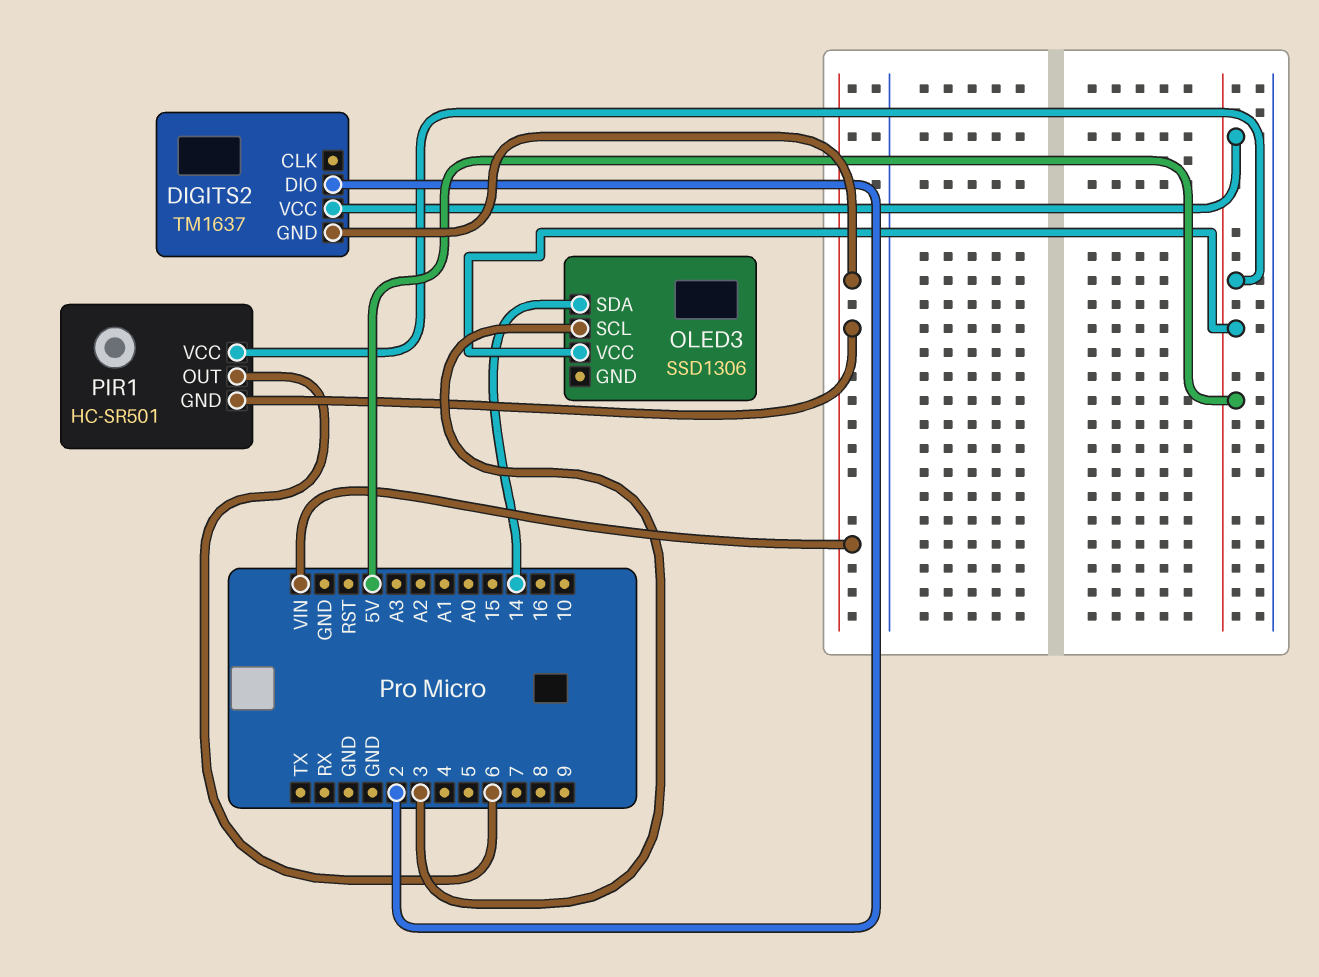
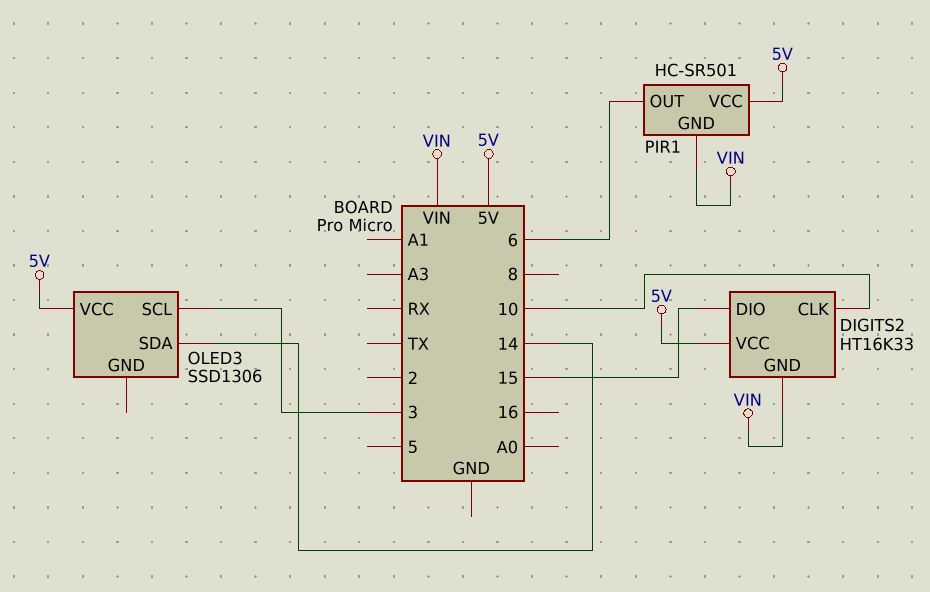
DIGITS2: TM1637 -> HT16K33
DIGITS2 pin CLK: none -> 10
DIGITS2 pin DIO: 2 -> 15

